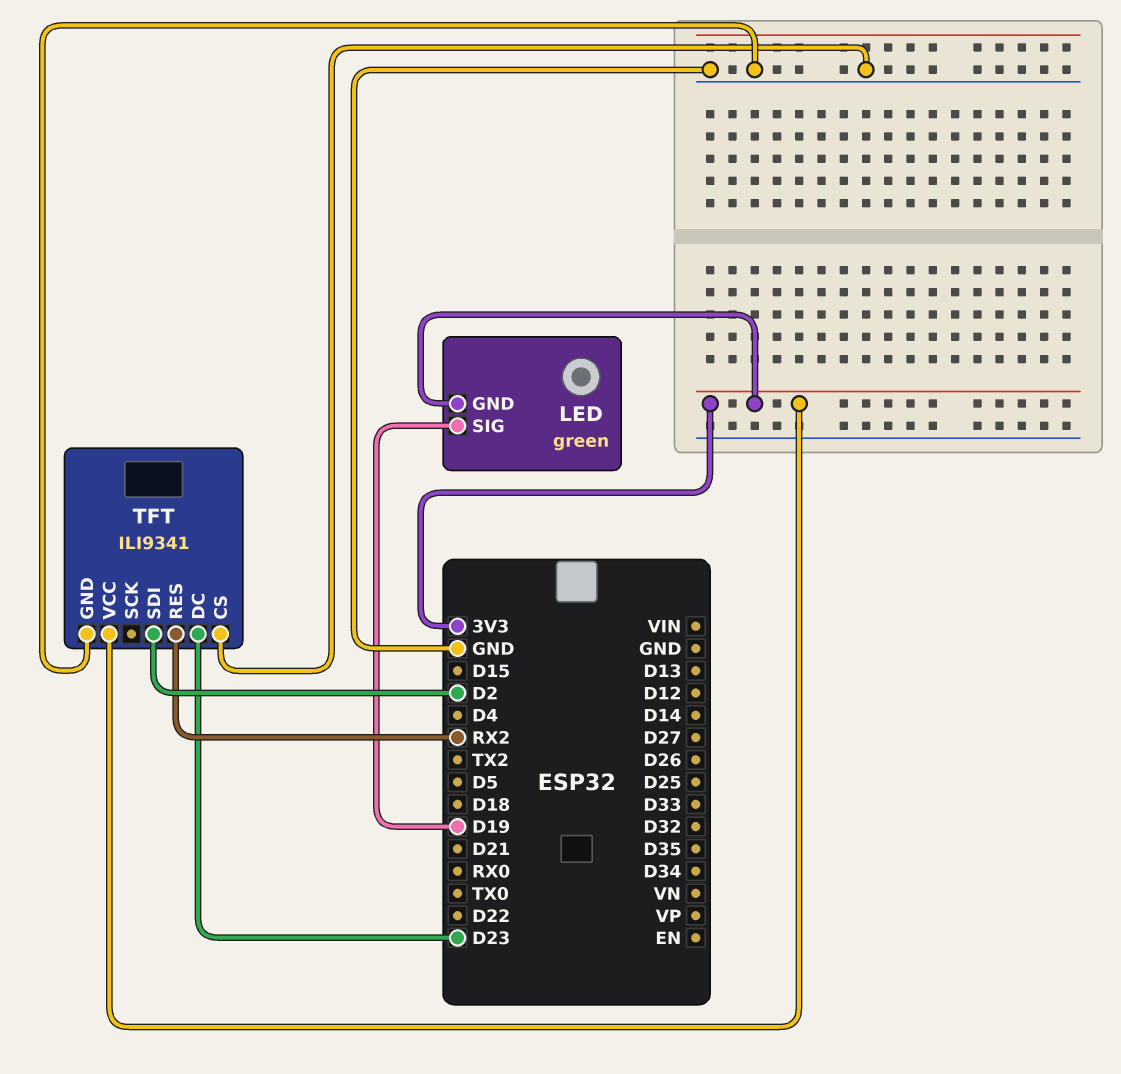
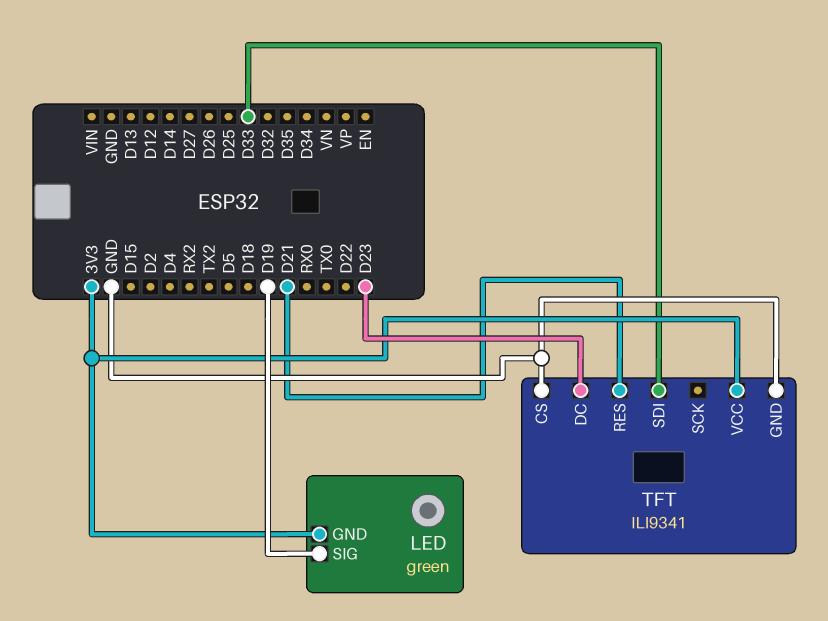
TFT pin RES: RX2 -> D21
TFT pin SDI: D2 -> D33

